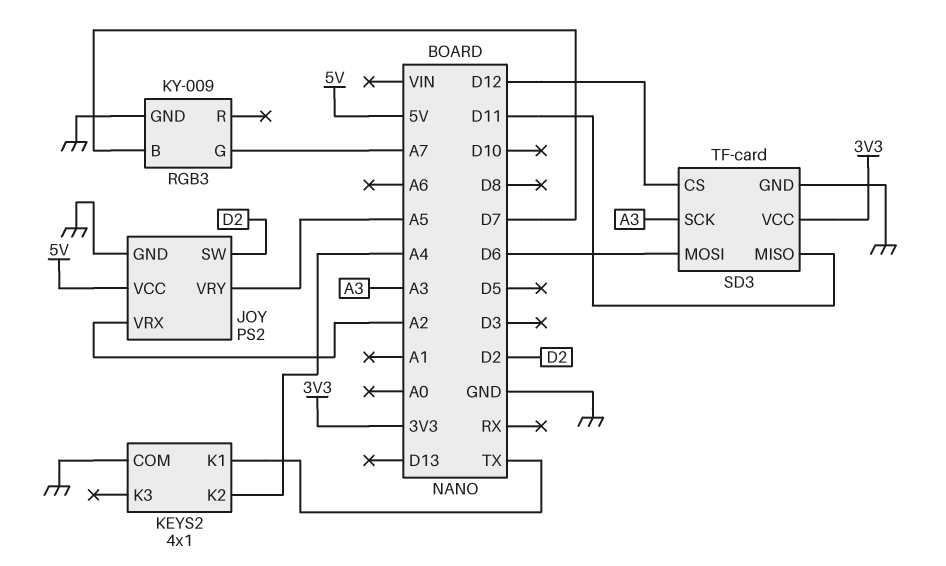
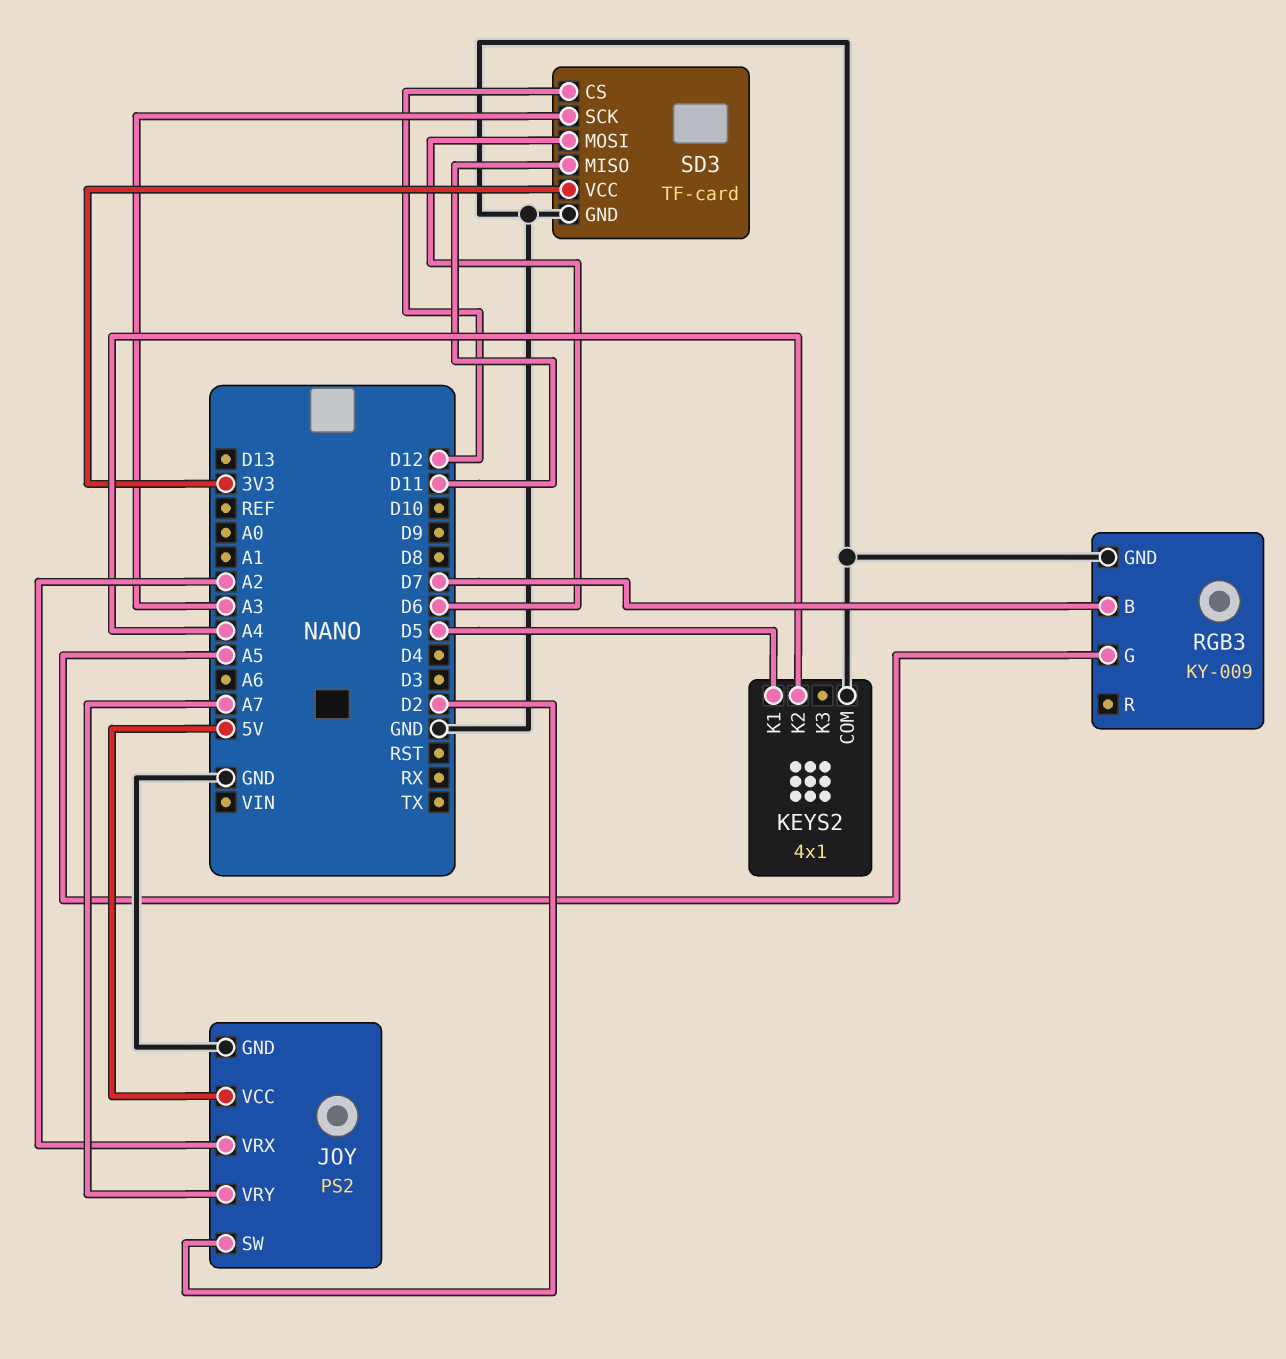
JOY pin VRY: A5 -> A7
KEYS2 pin K1: TX -> D5
RGB3 pin G: A7 -> A5

